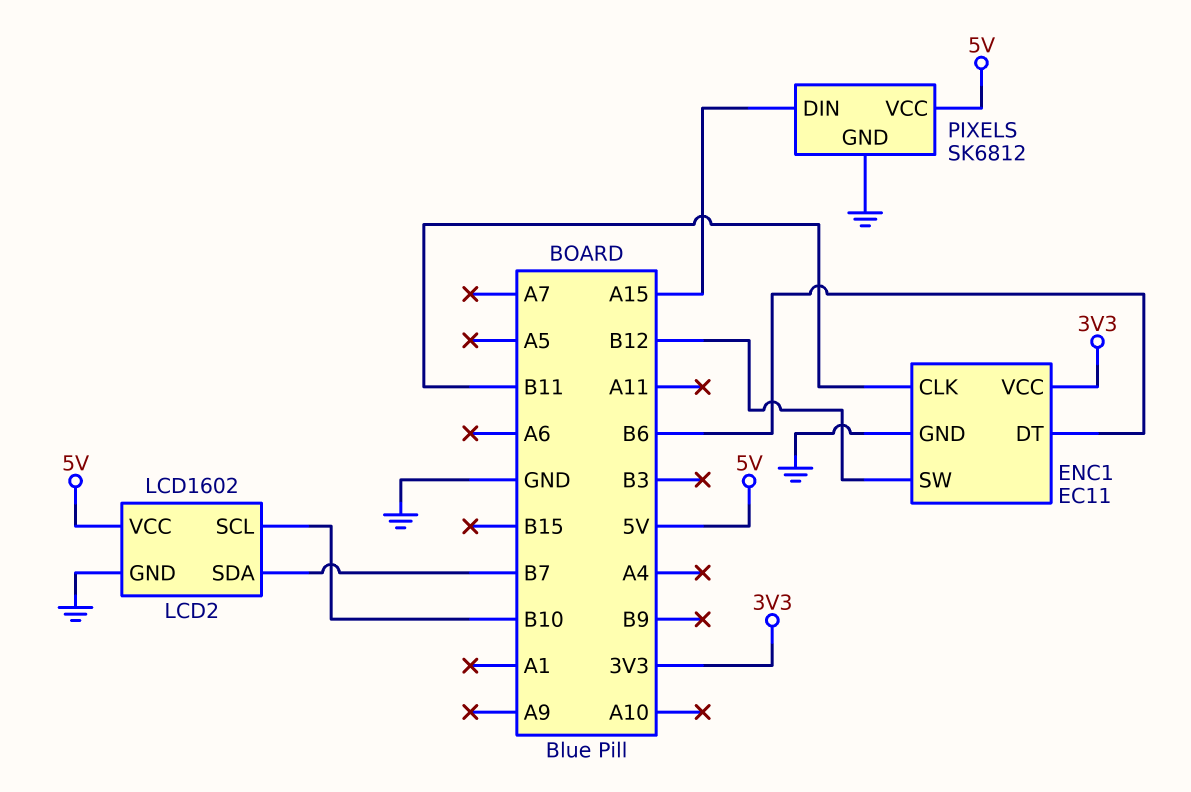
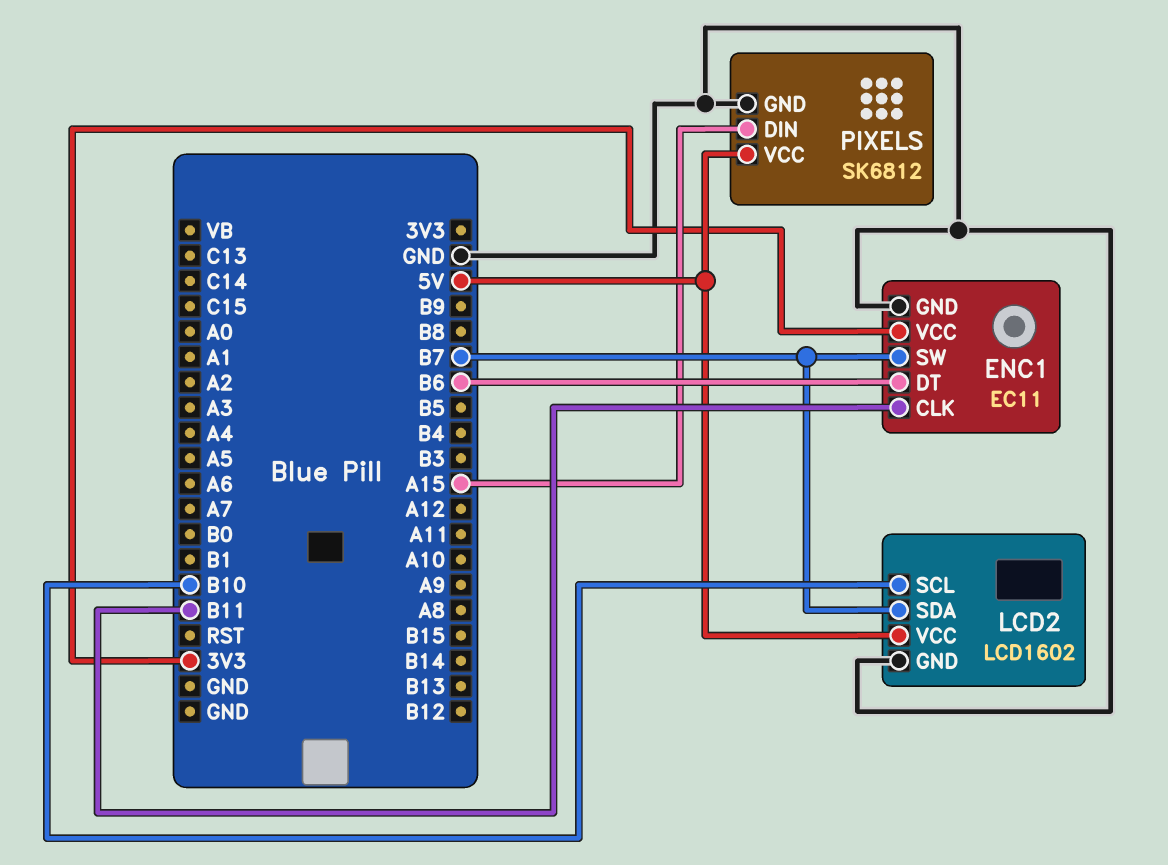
ENC1 pin SW: B12 -> B7

